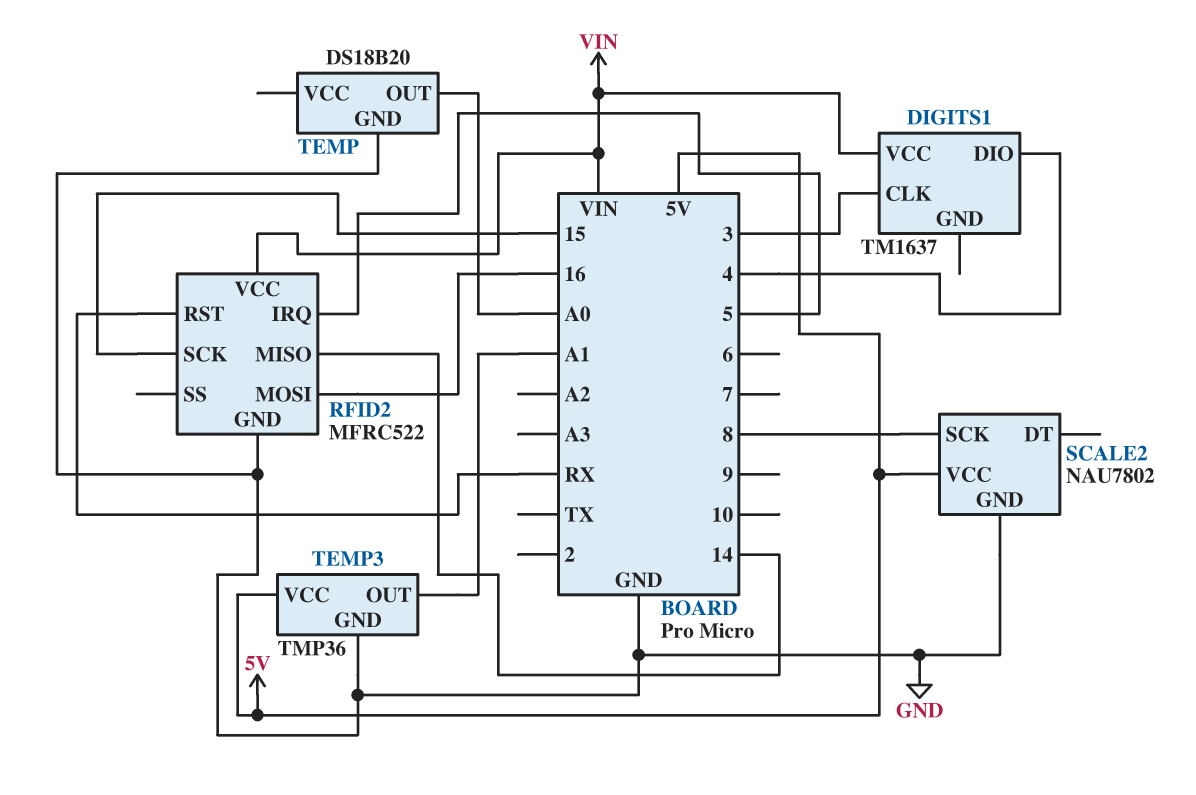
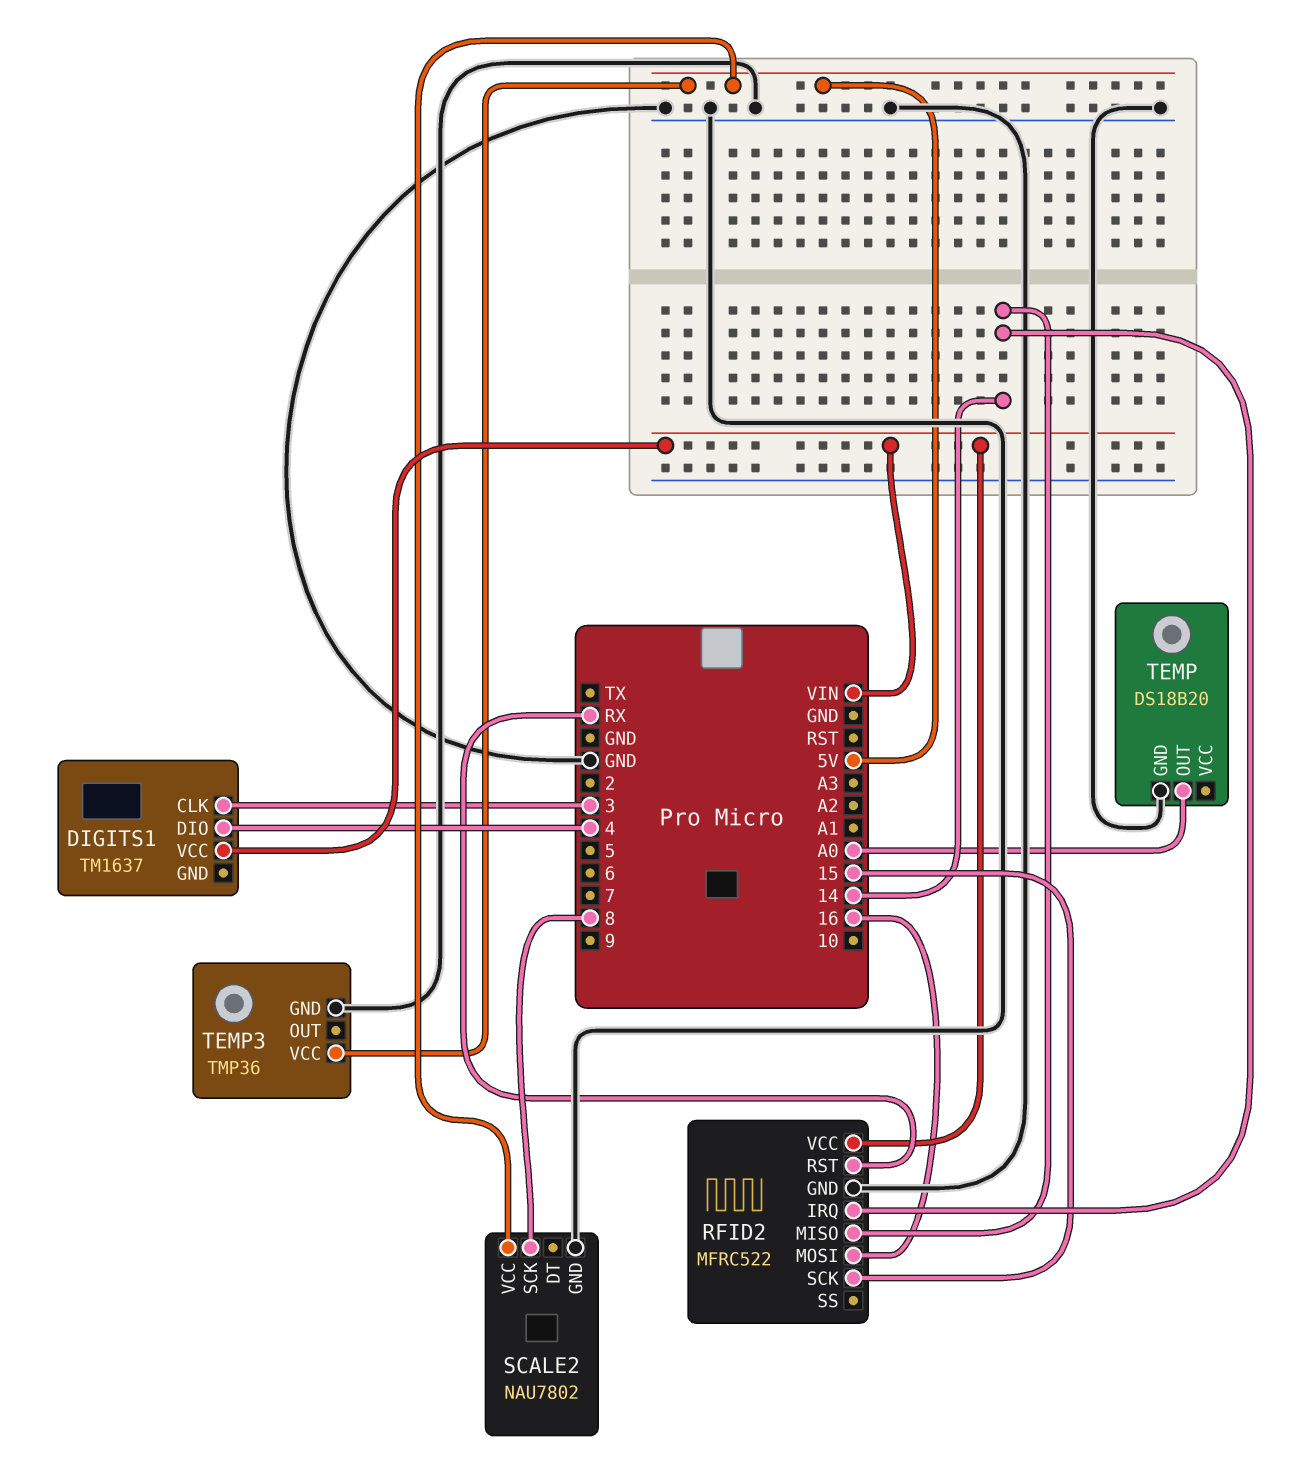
RFID2 pin IRQ: 5 -> 14
TEMP3 pin OUT: A1 -> none

